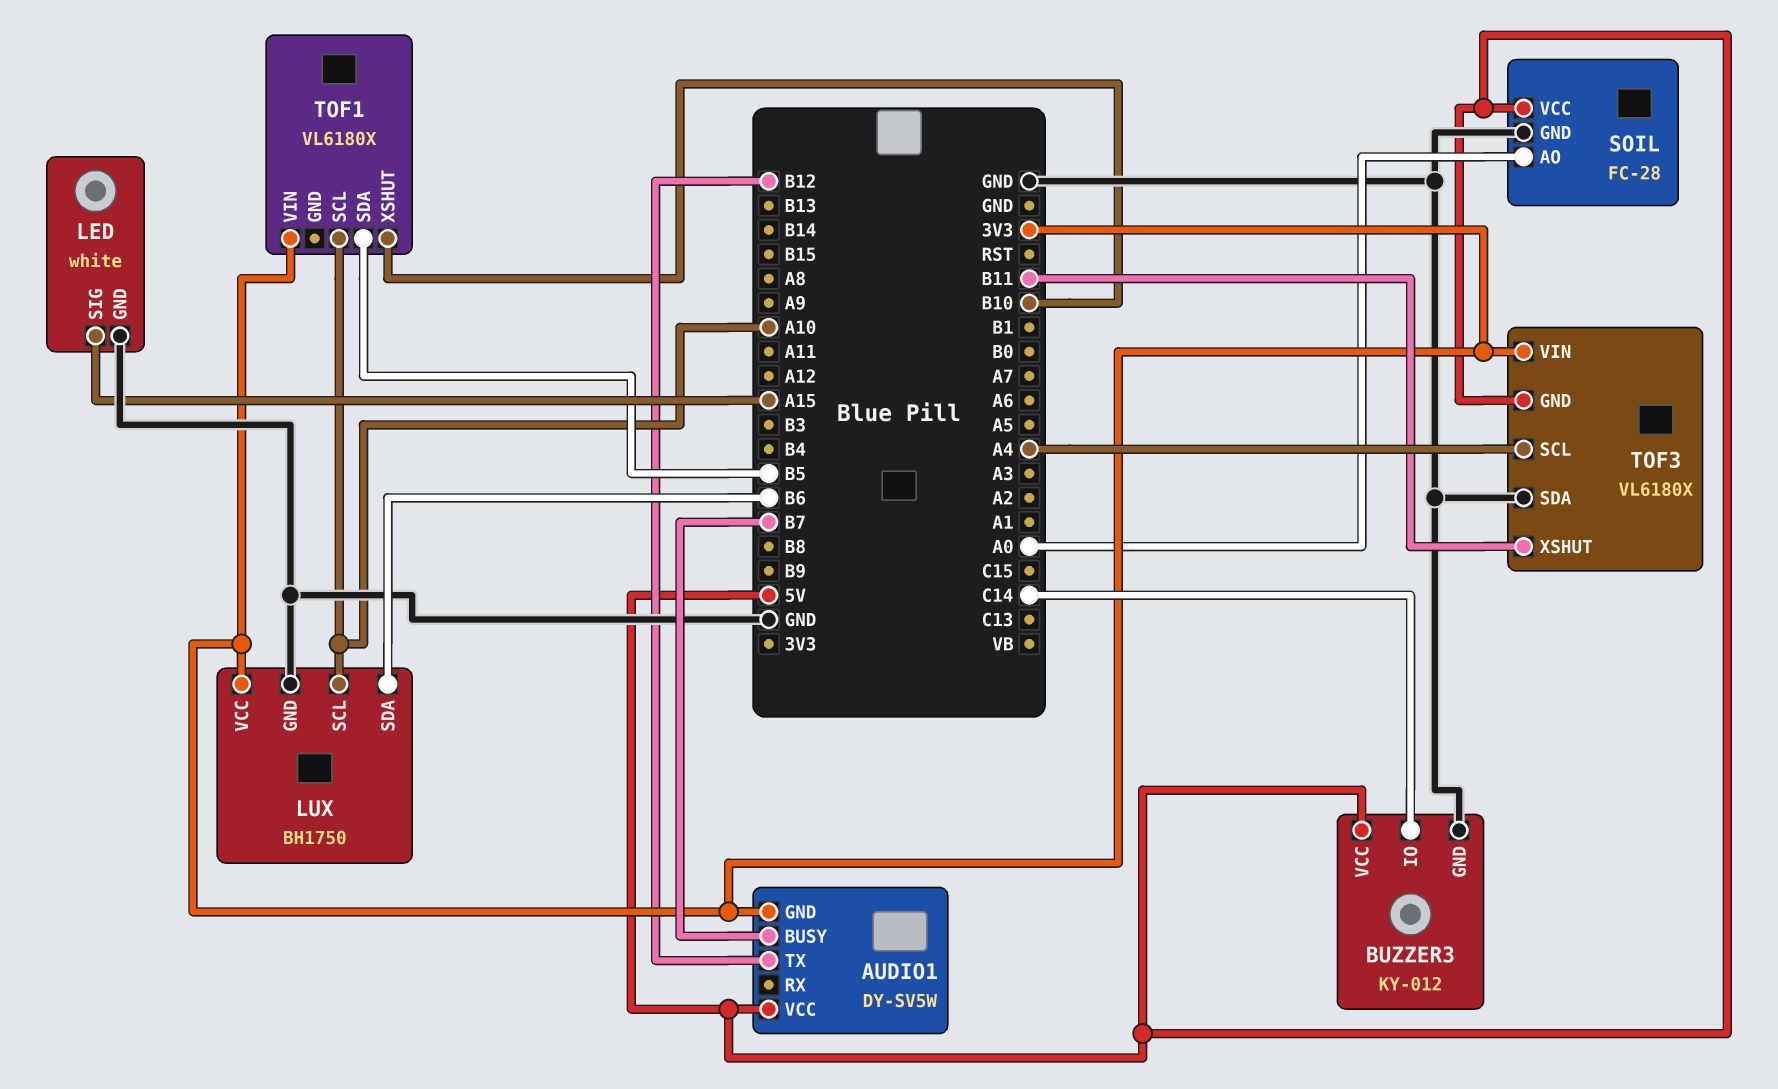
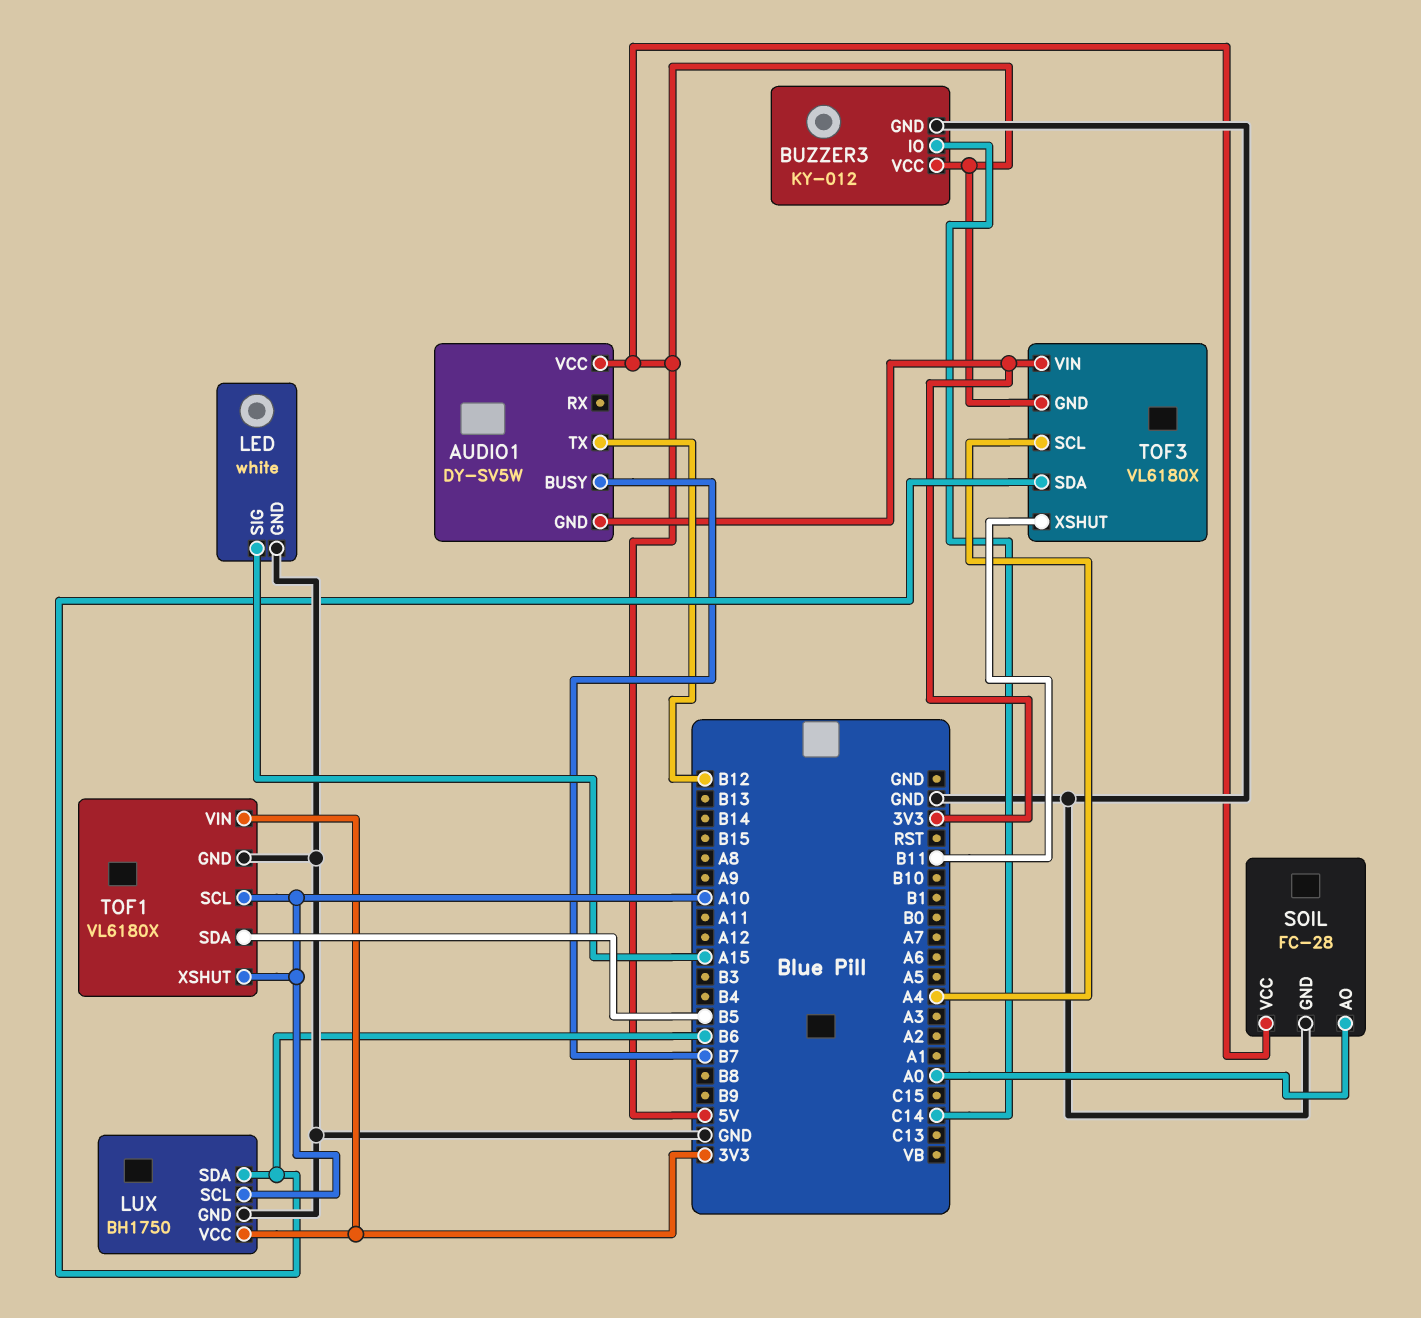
TOF1 pin GND: none -> GND
TOF1 pin XSHUT: B10 -> A10
TOF3 pin SDA: GND -> B6

